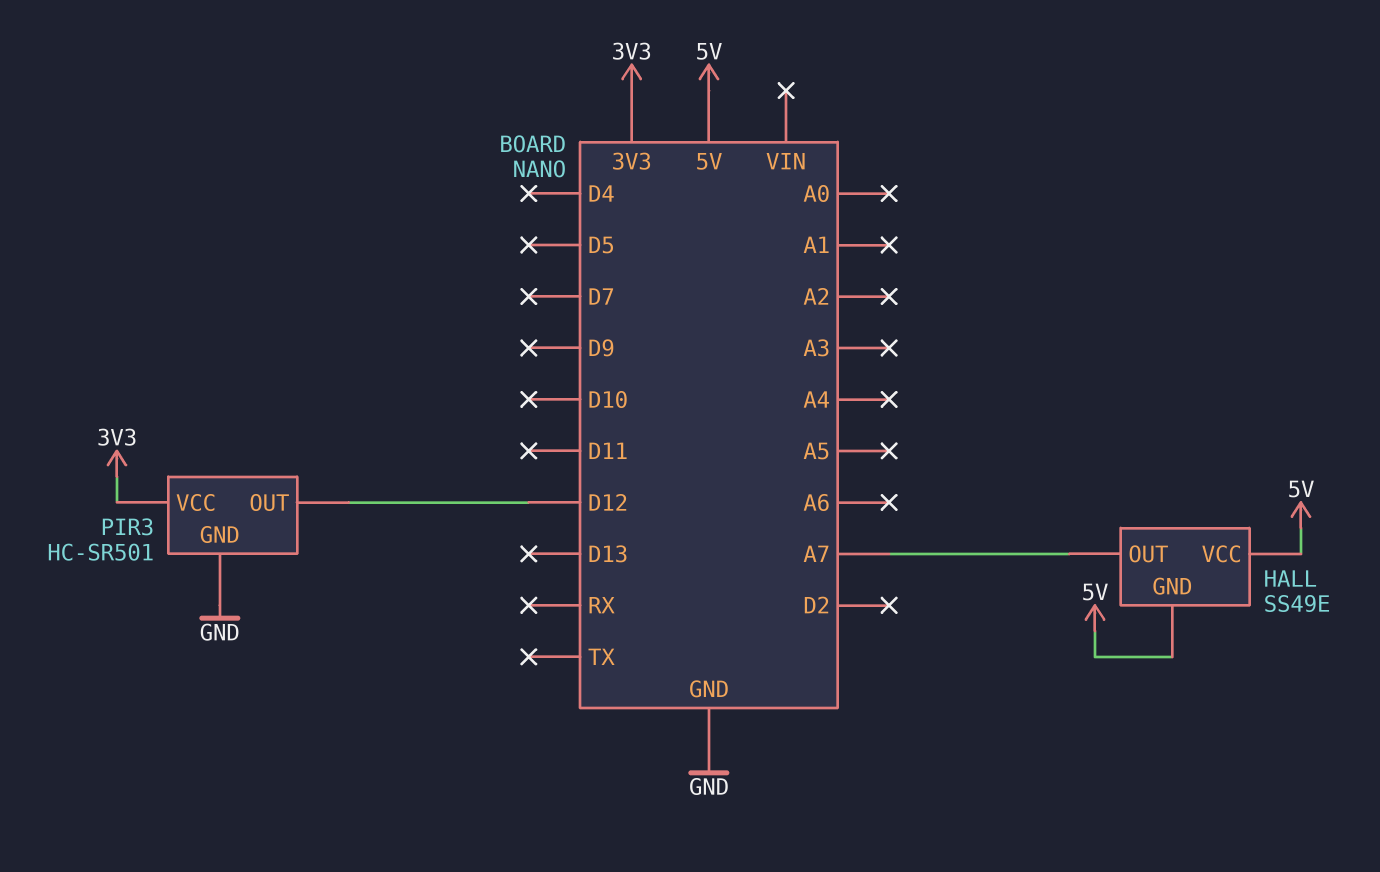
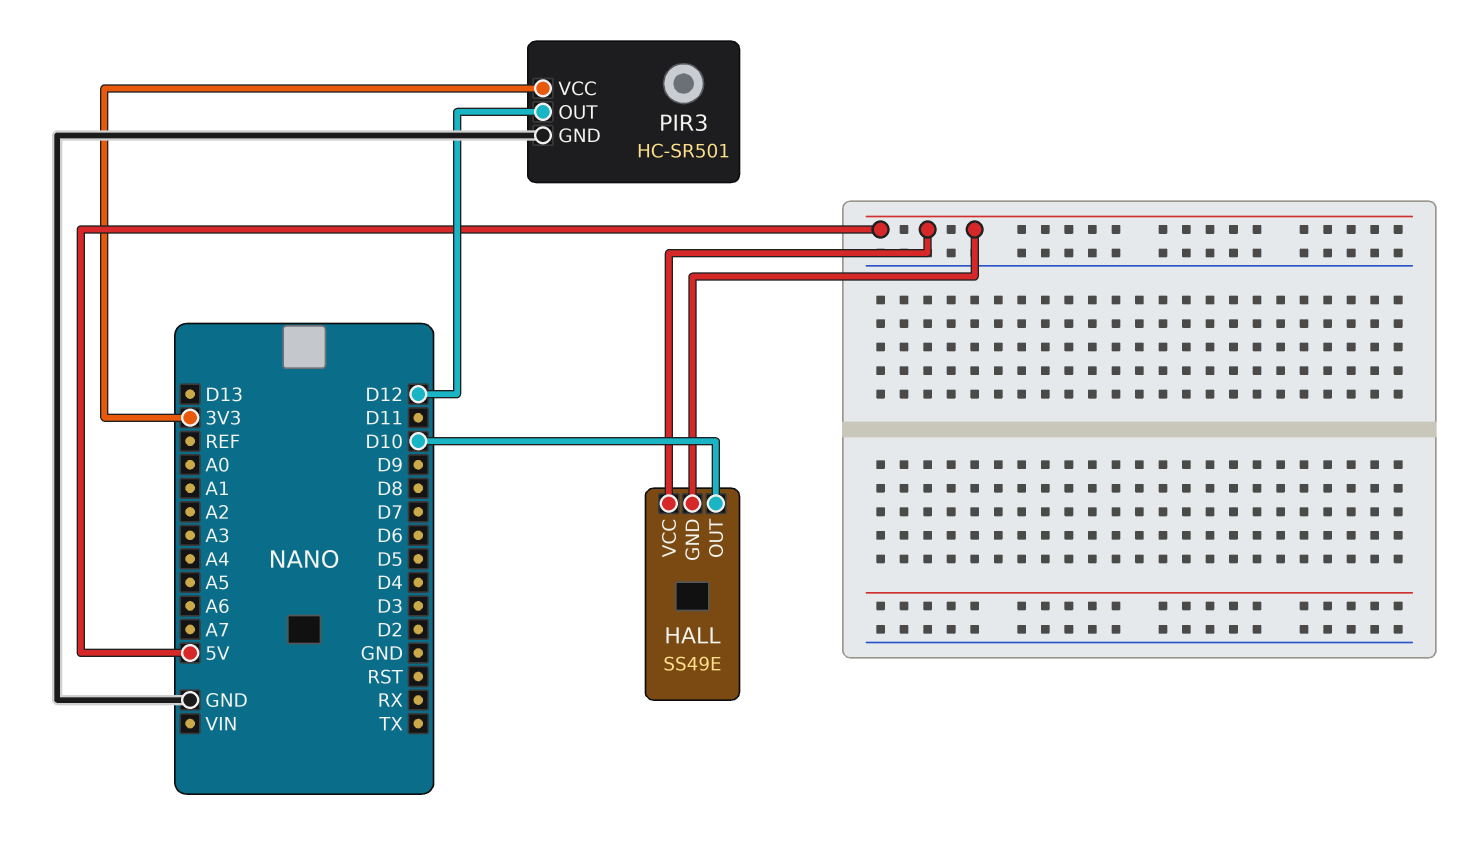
HALL pin OUT: A7 -> D10

